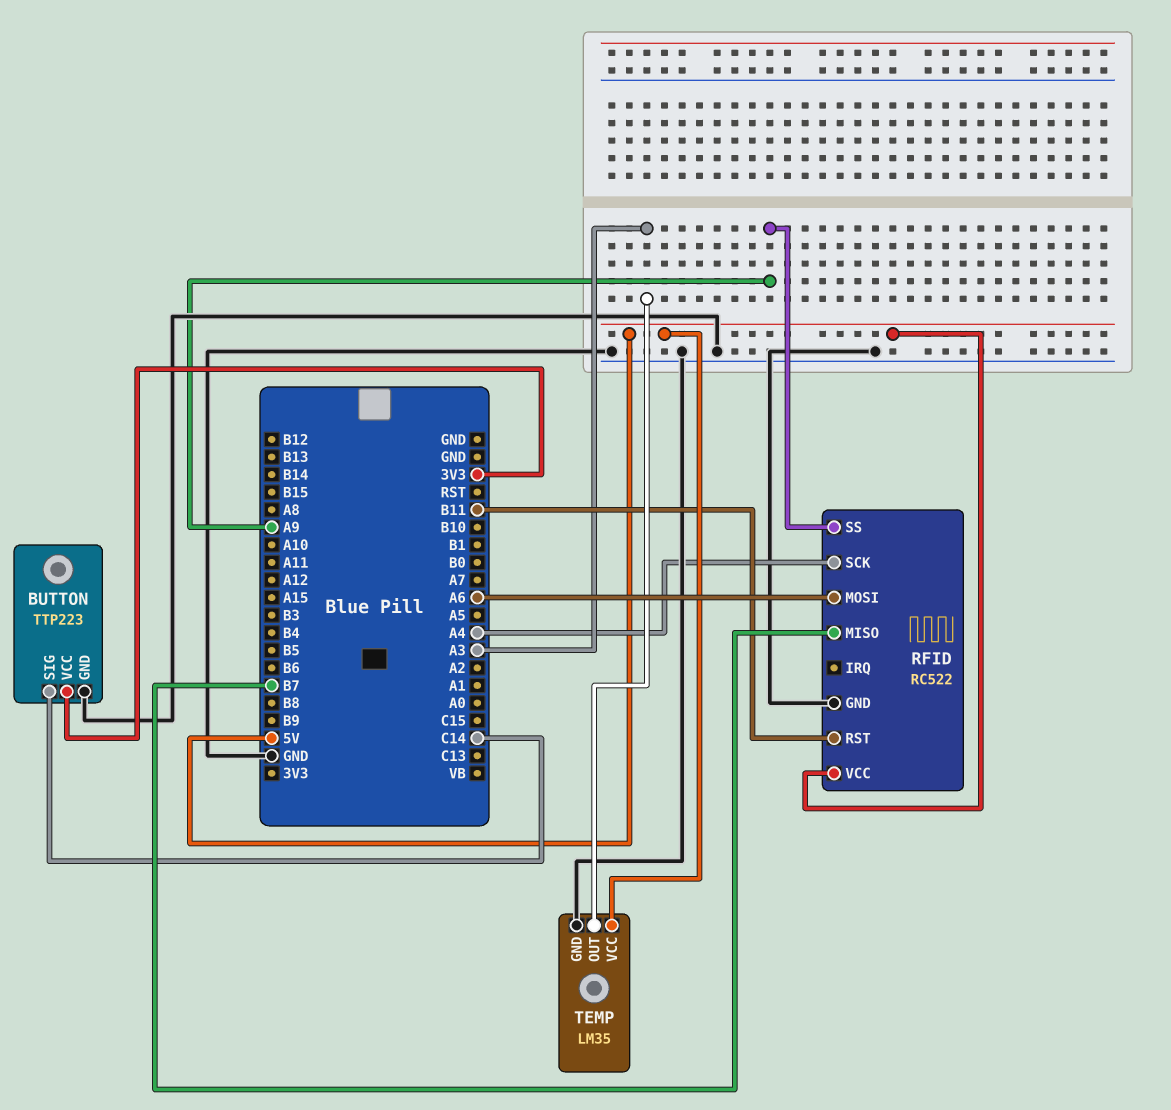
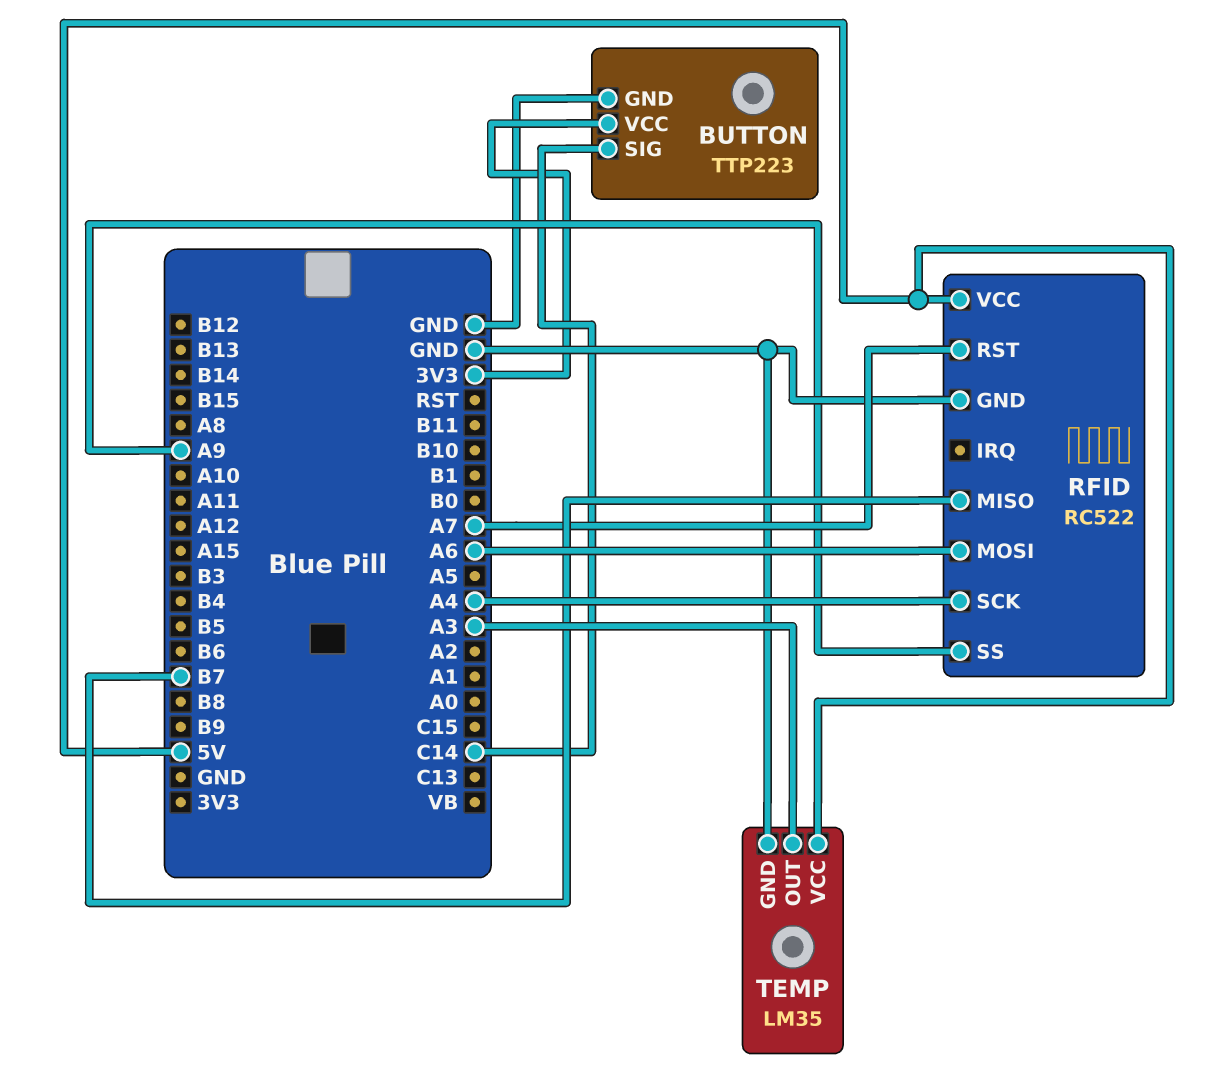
RFID pin RST: B11 -> A7

